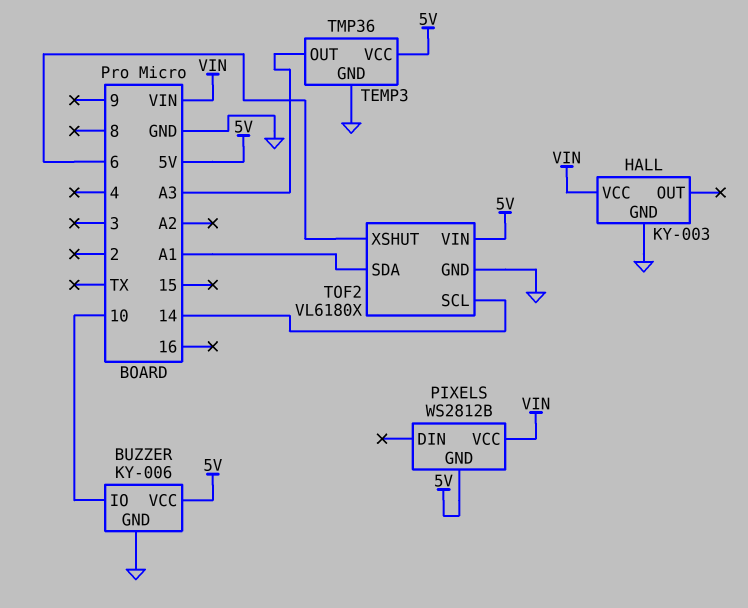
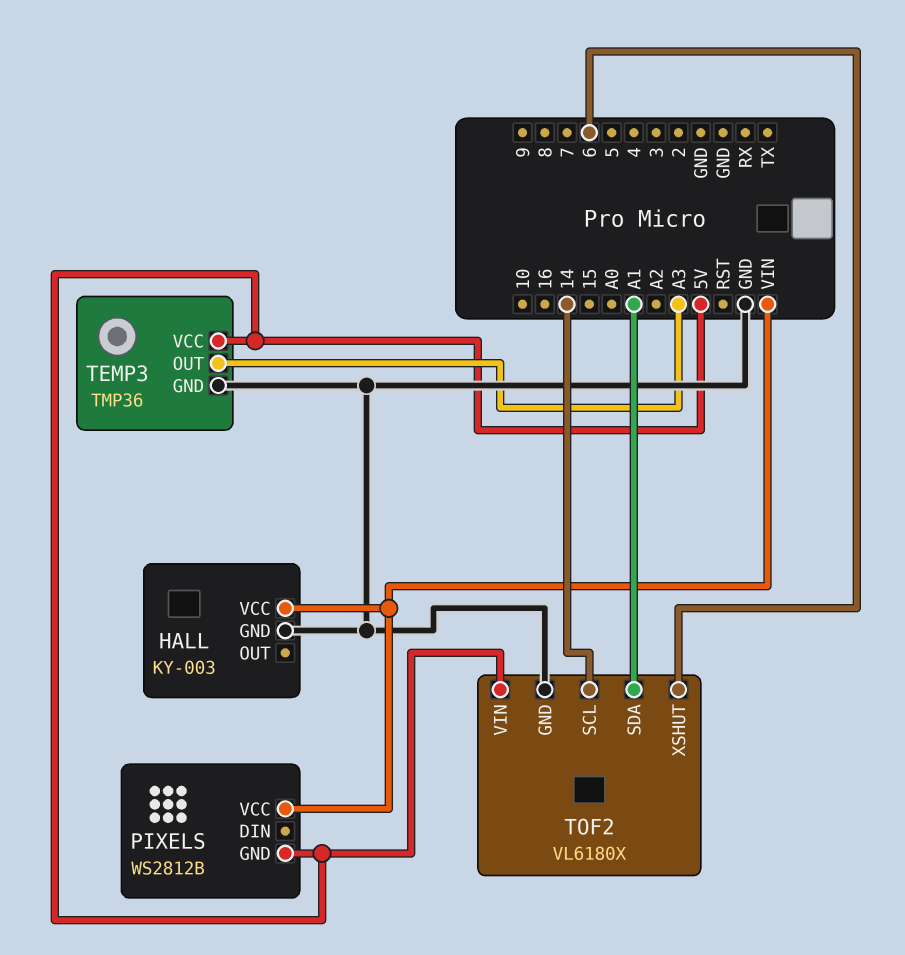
BUZZER: KY-006 -> none
BUZZER pin GND: GND -> none
BUZZER pin IO: 10 -> none
BUZZER pin VCC: 5V -> none

